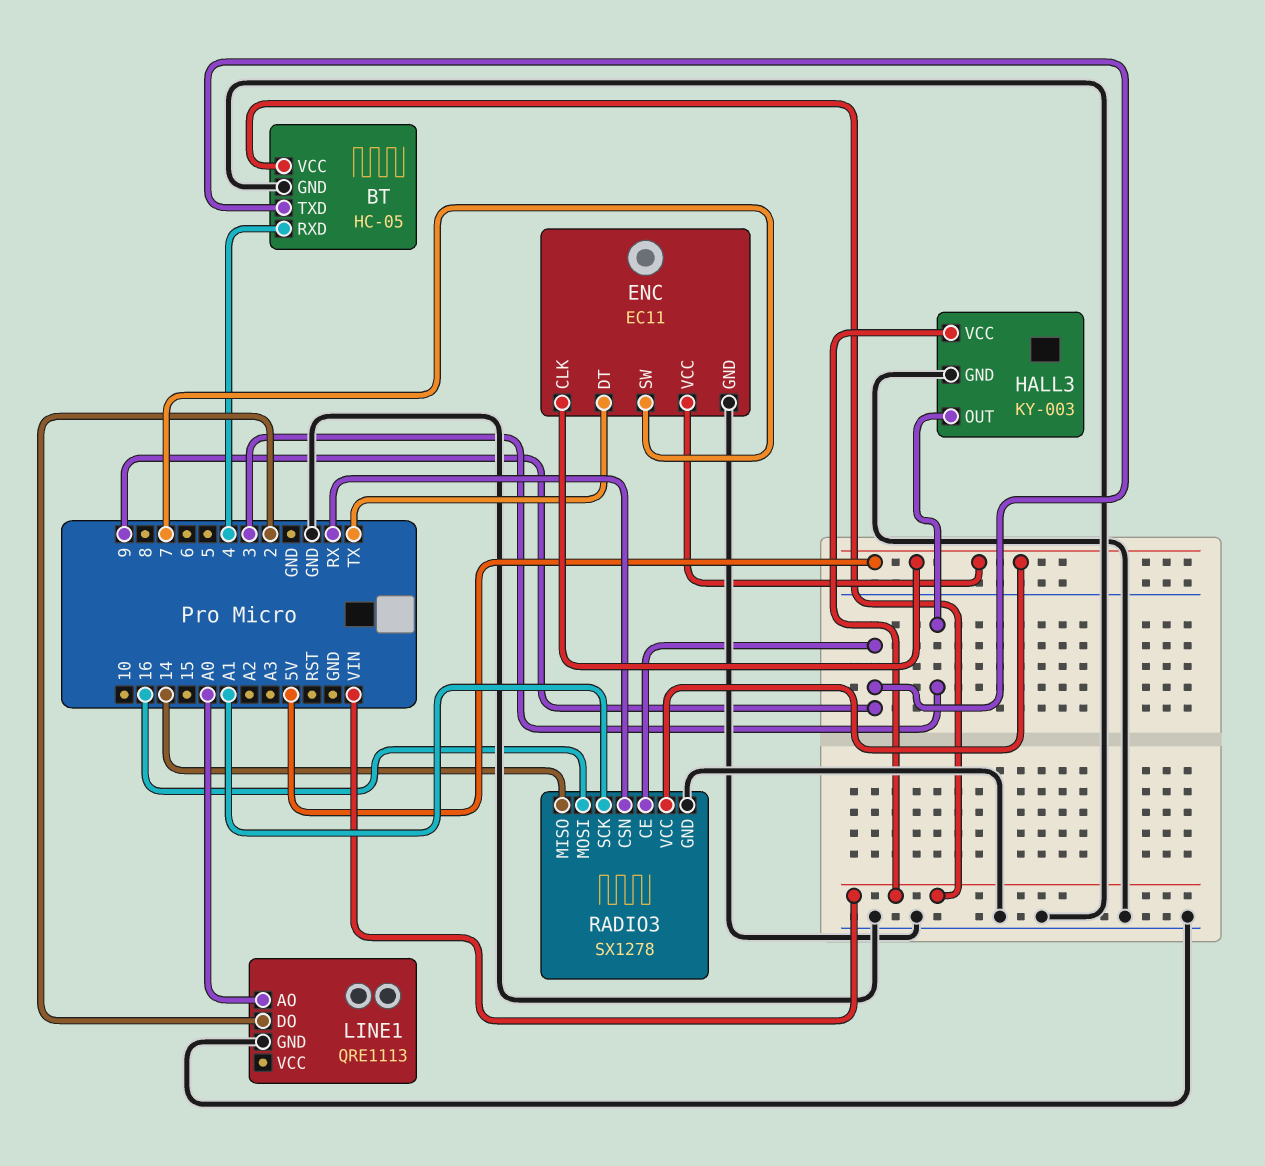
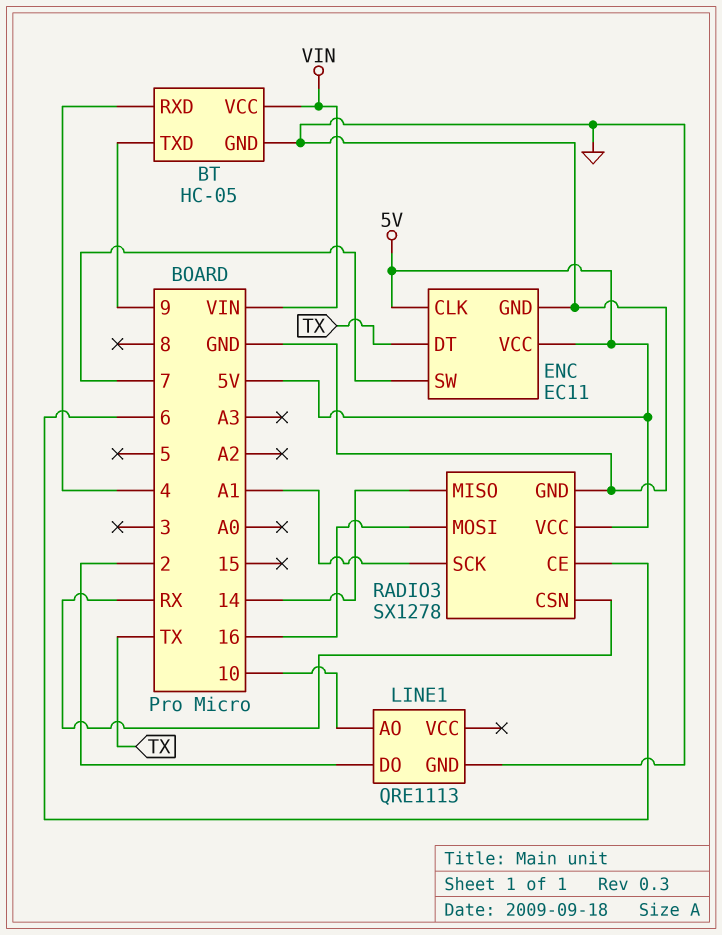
HALL3: KY-003 -> none
HALL3 pin GND: GND -> none
HALL3 pin OUT: 3 -> none
HALL3 pin VCC: VIN -> none
LINE1 pin AO: A0 -> 10
RADIO3 pin CE: 9 -> 6

